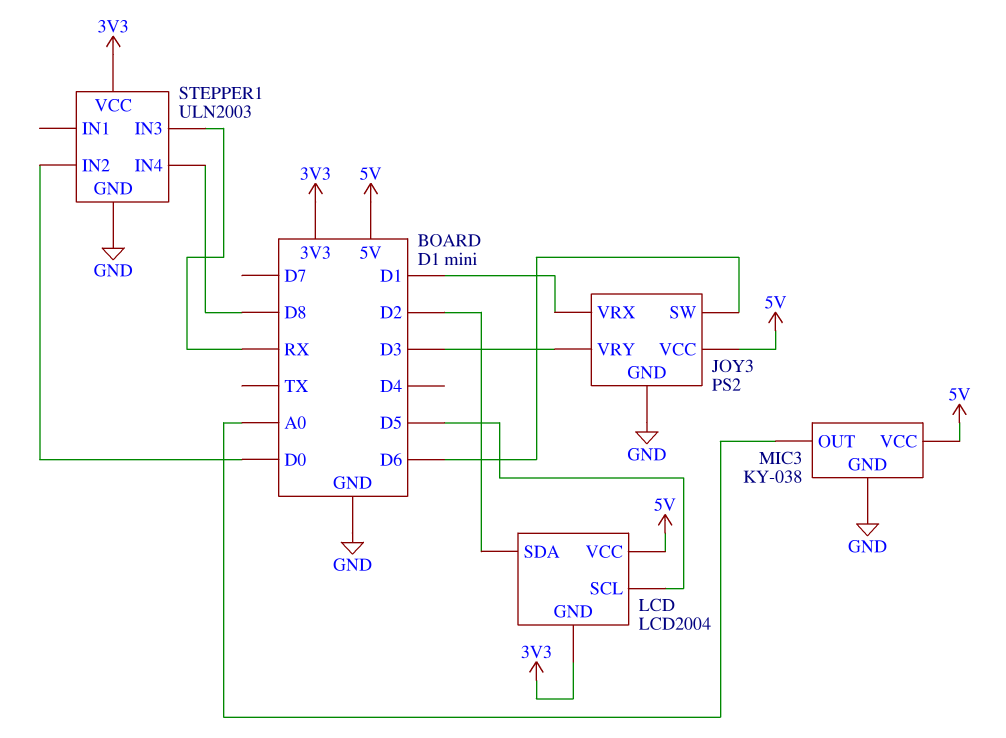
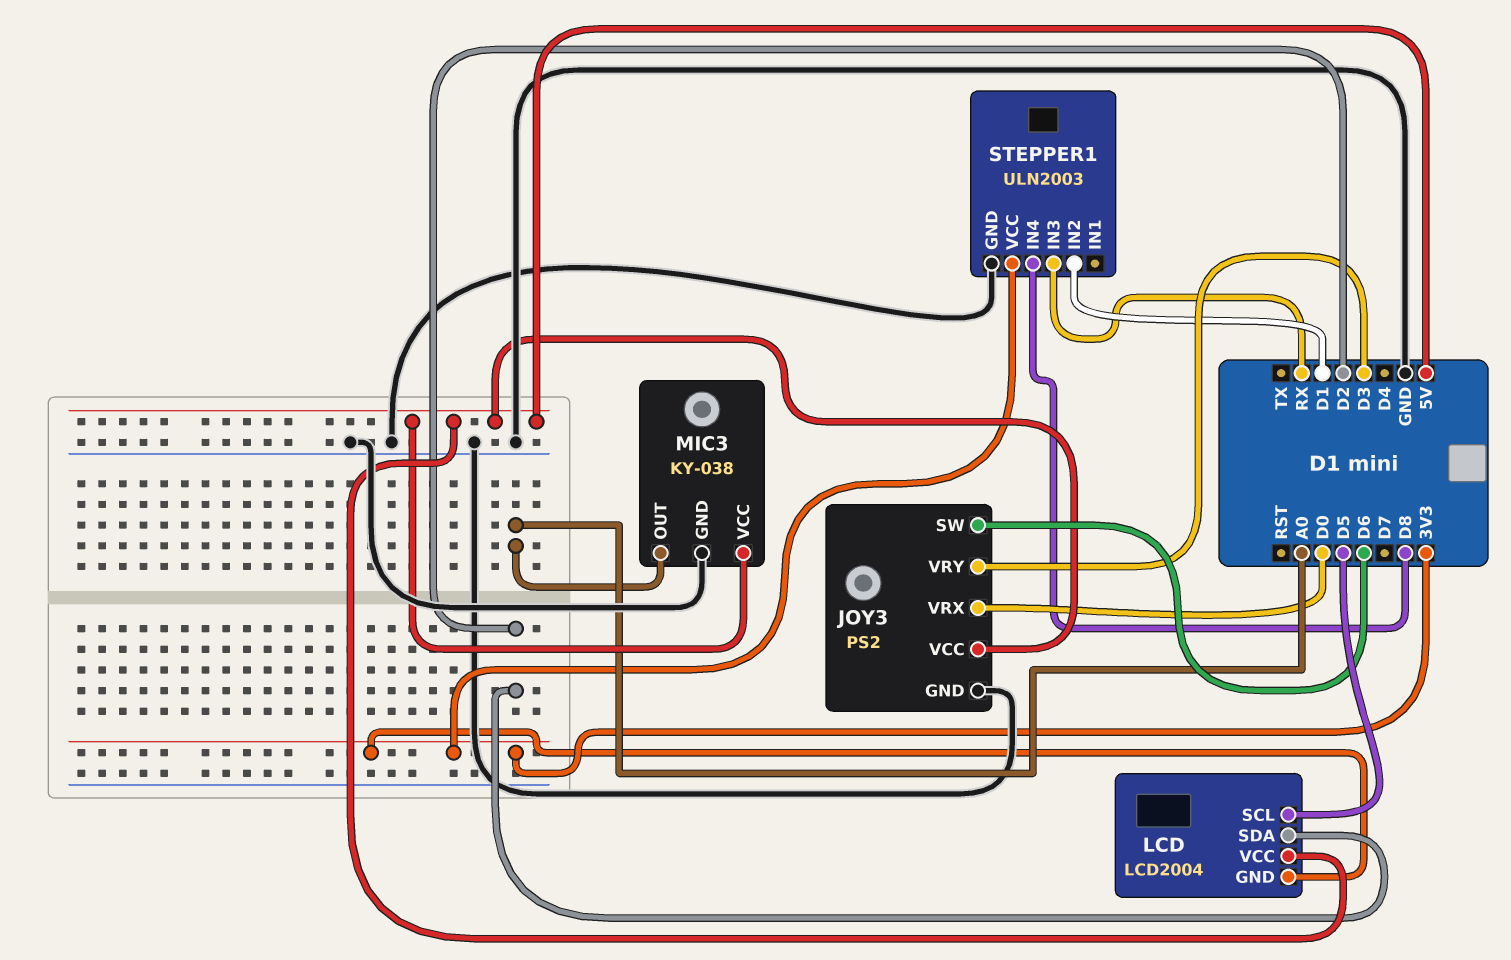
JOY3 pin VRX: D1 -> D0
STEPPER1 pin IN2: D0 -> D1

